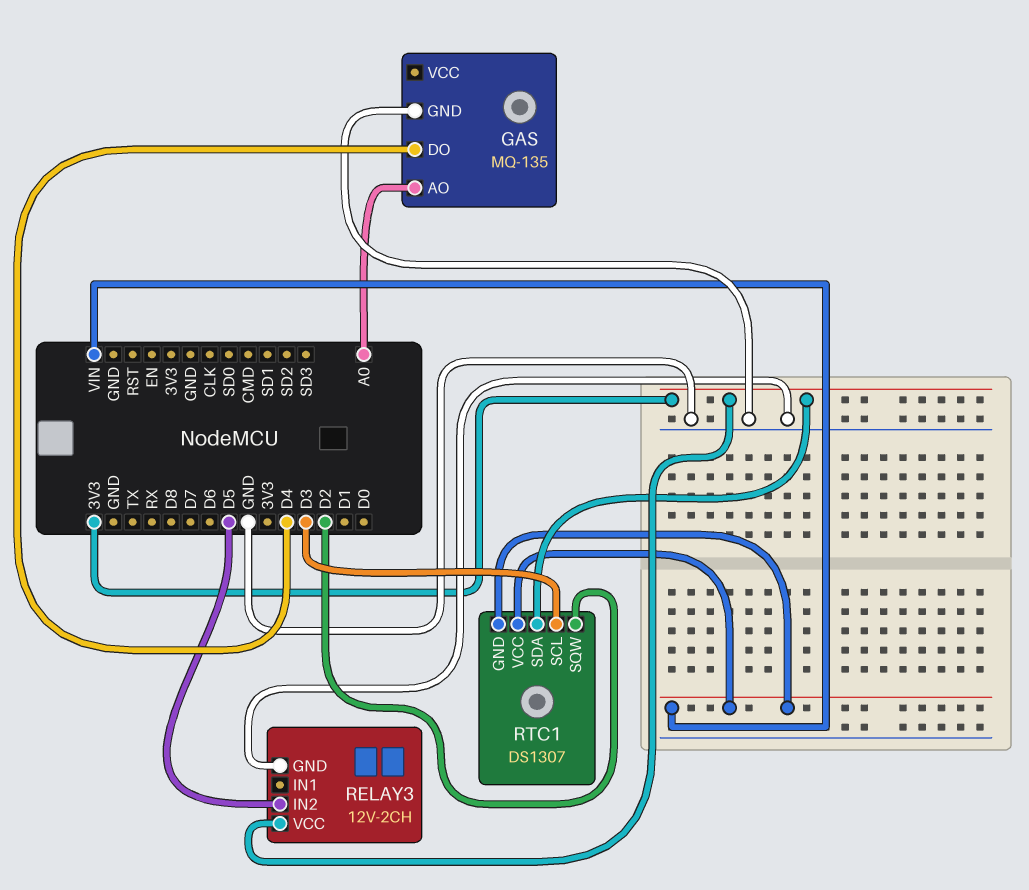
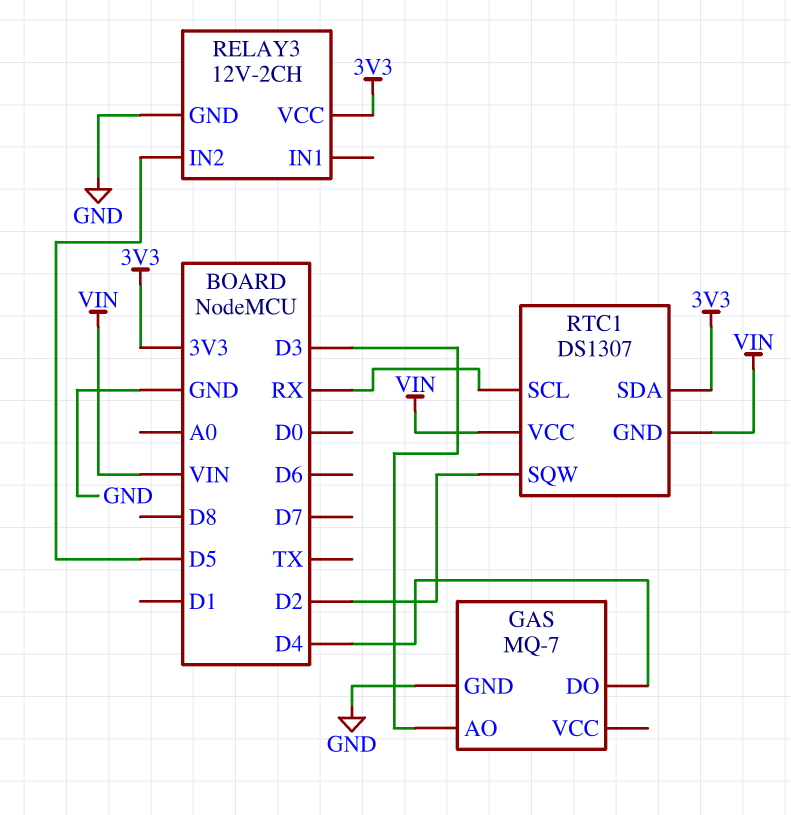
GAS: MQ-135 -> MQ-7
GAS pin AO: A0 -> D3
RTC1 pin SCL: D3 -> RX

